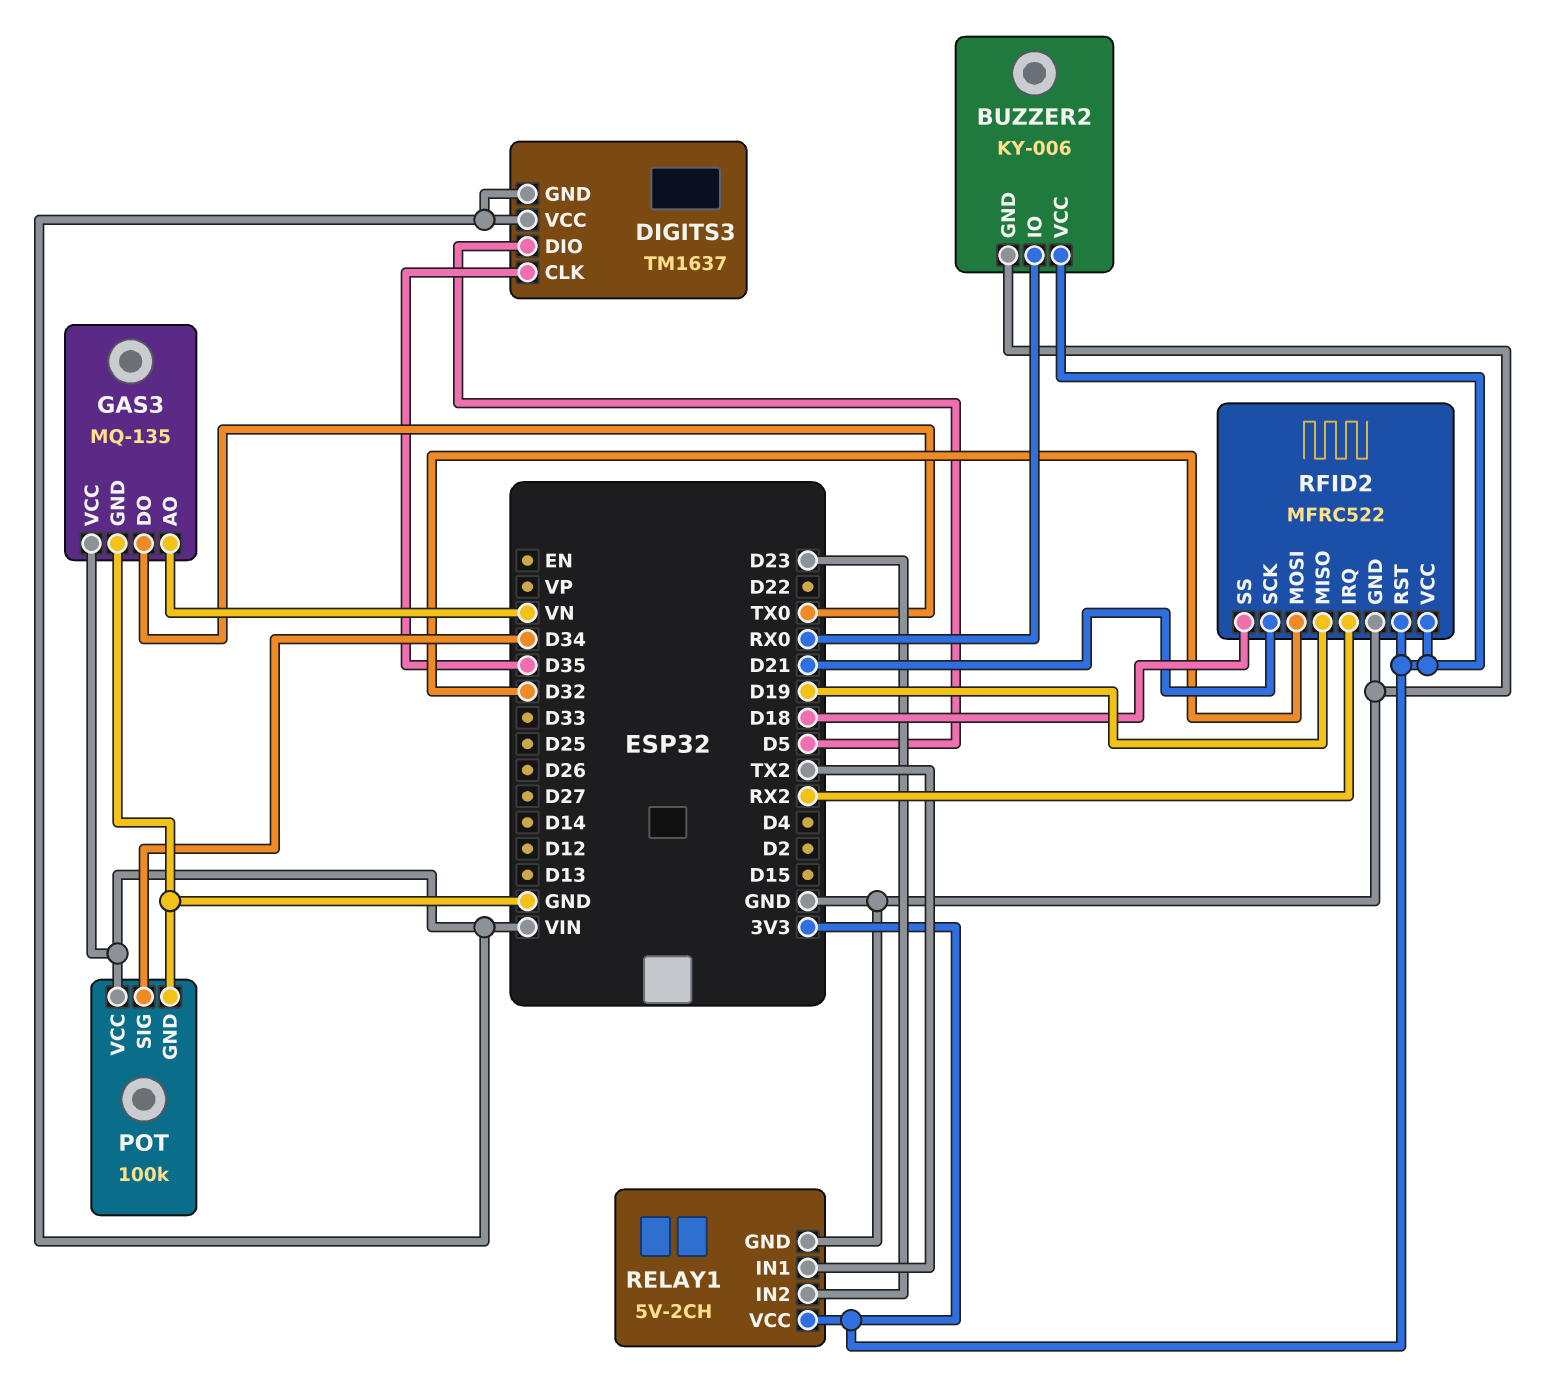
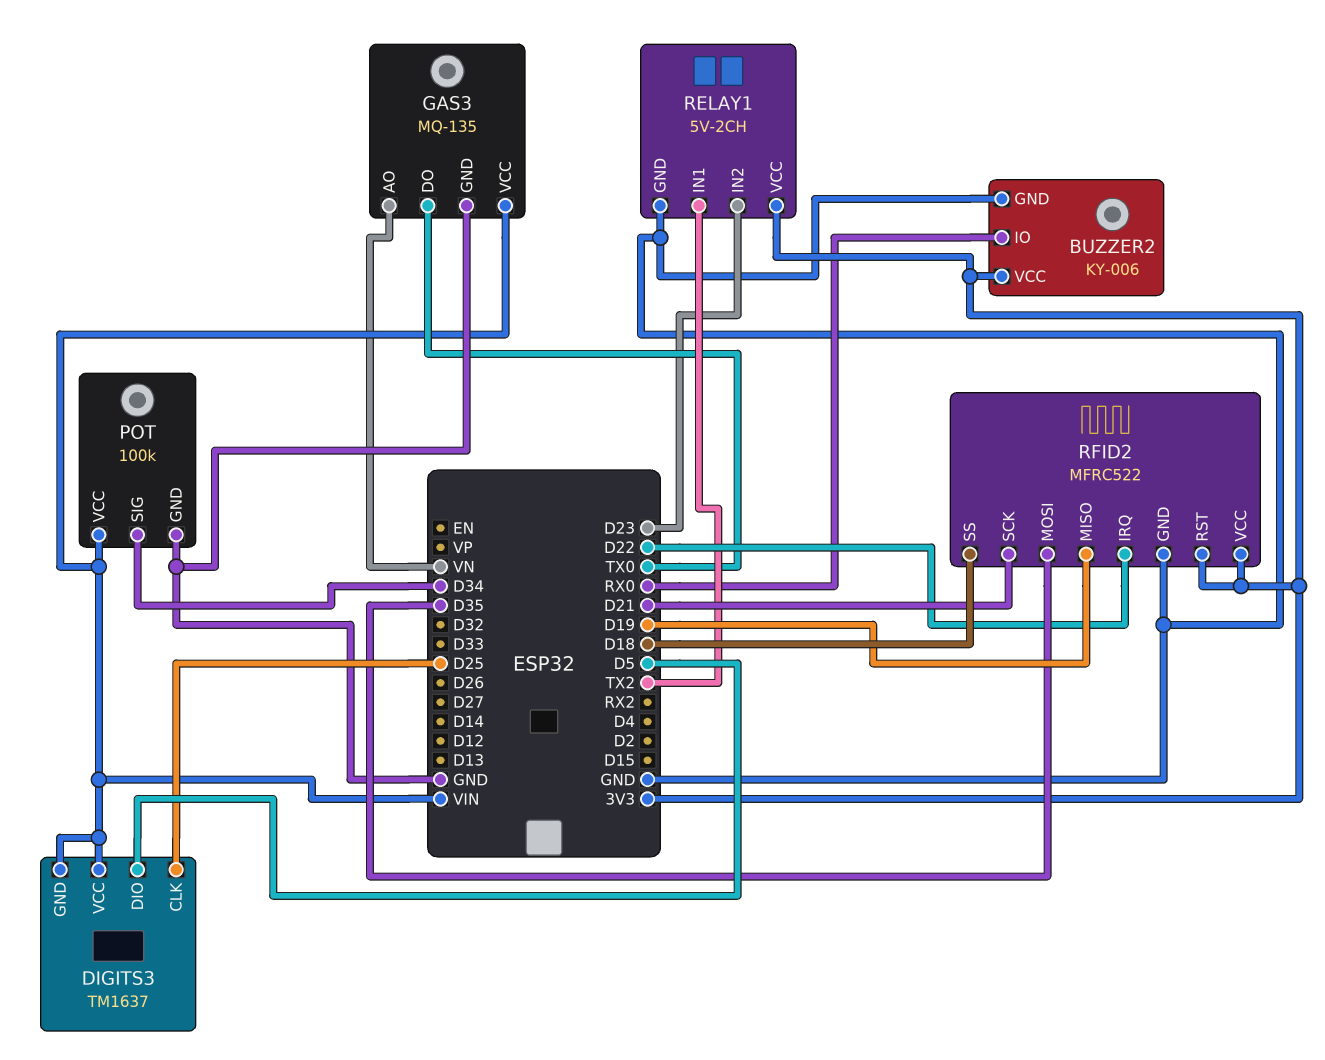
DIGITS3 pin CLK: D35 -> D25
RFID2 pin IRQ: RX2 -> D22
RFID2 pin MOSI: D32 -> D35

